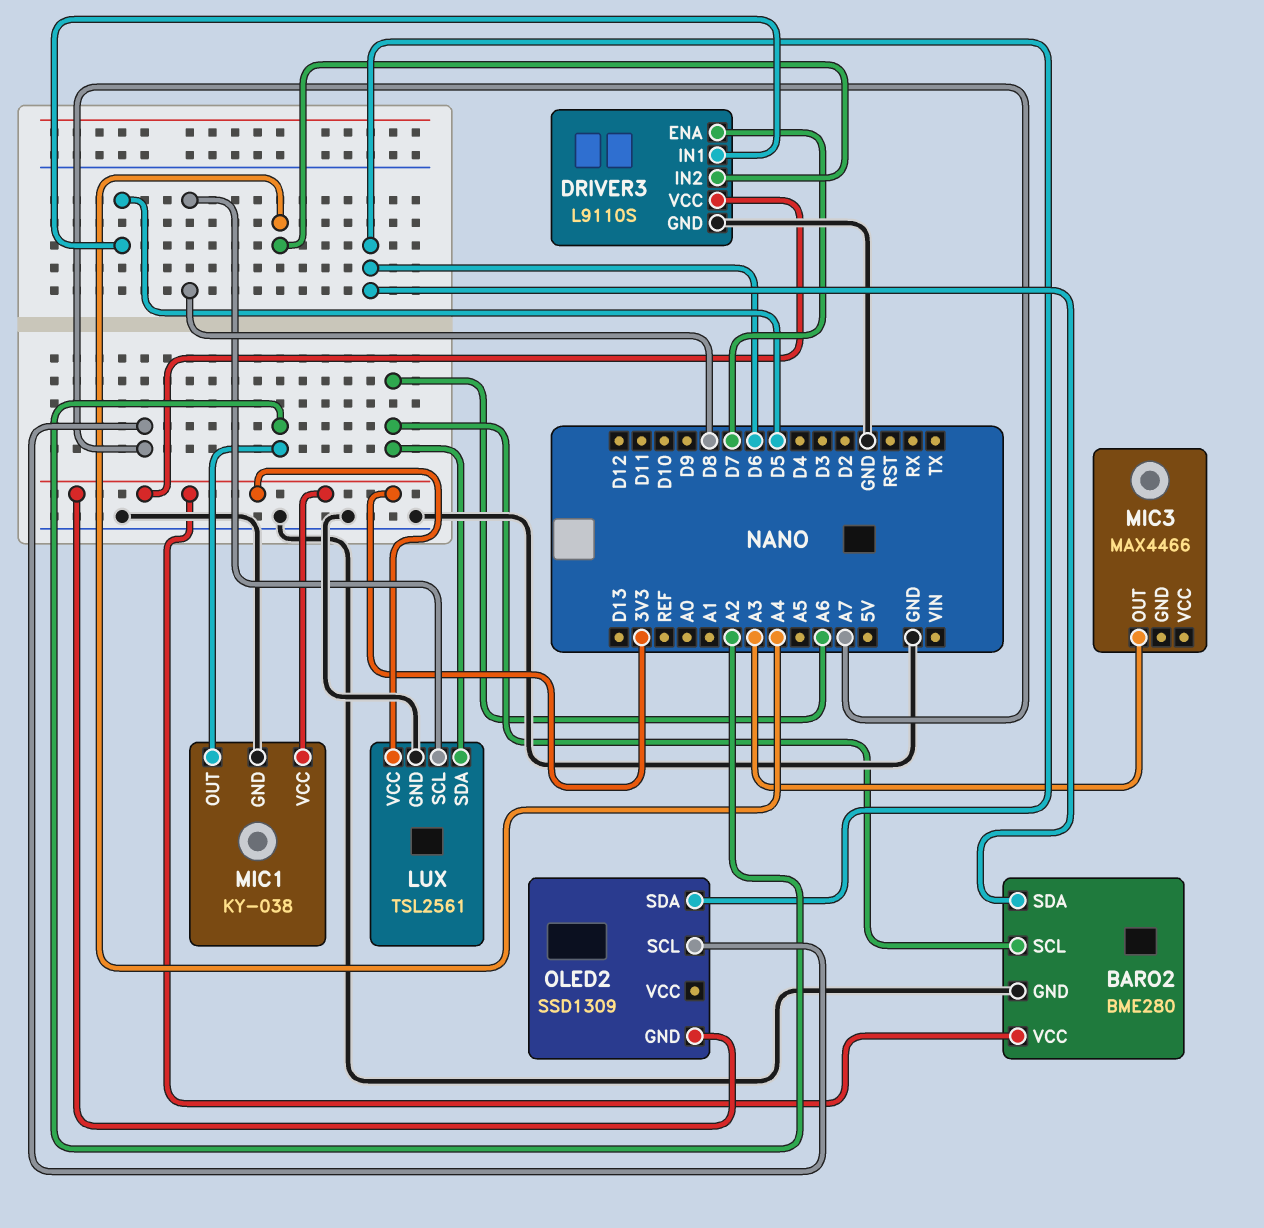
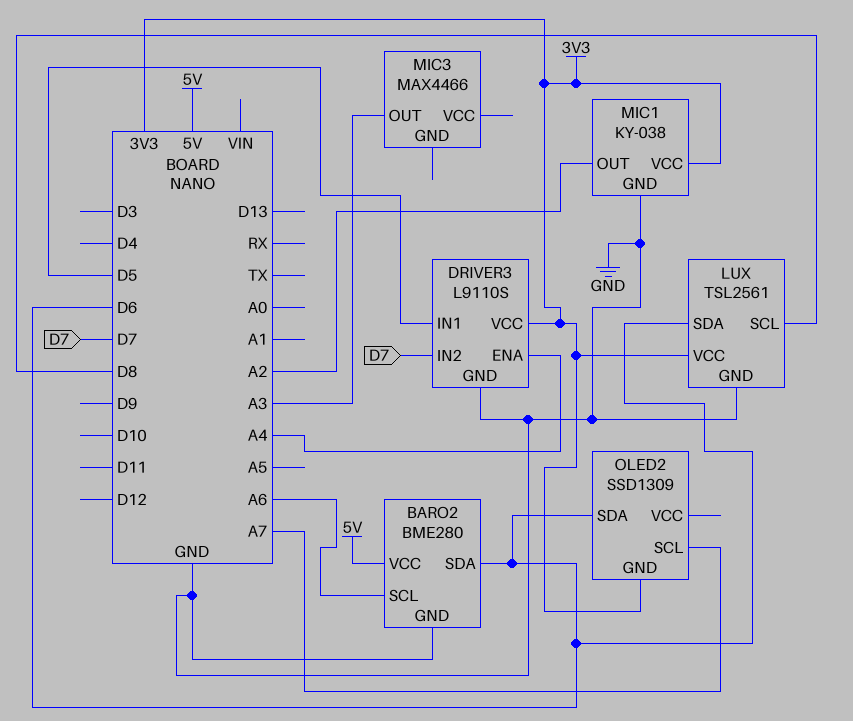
BARO2 pin VCC: 3V3 -> 5V
DRIVER3 pin ENA: D7 -> A4
DRIVER3 pin IN2: A4 -> D7
LUX pin SDA: A6 -> D6

